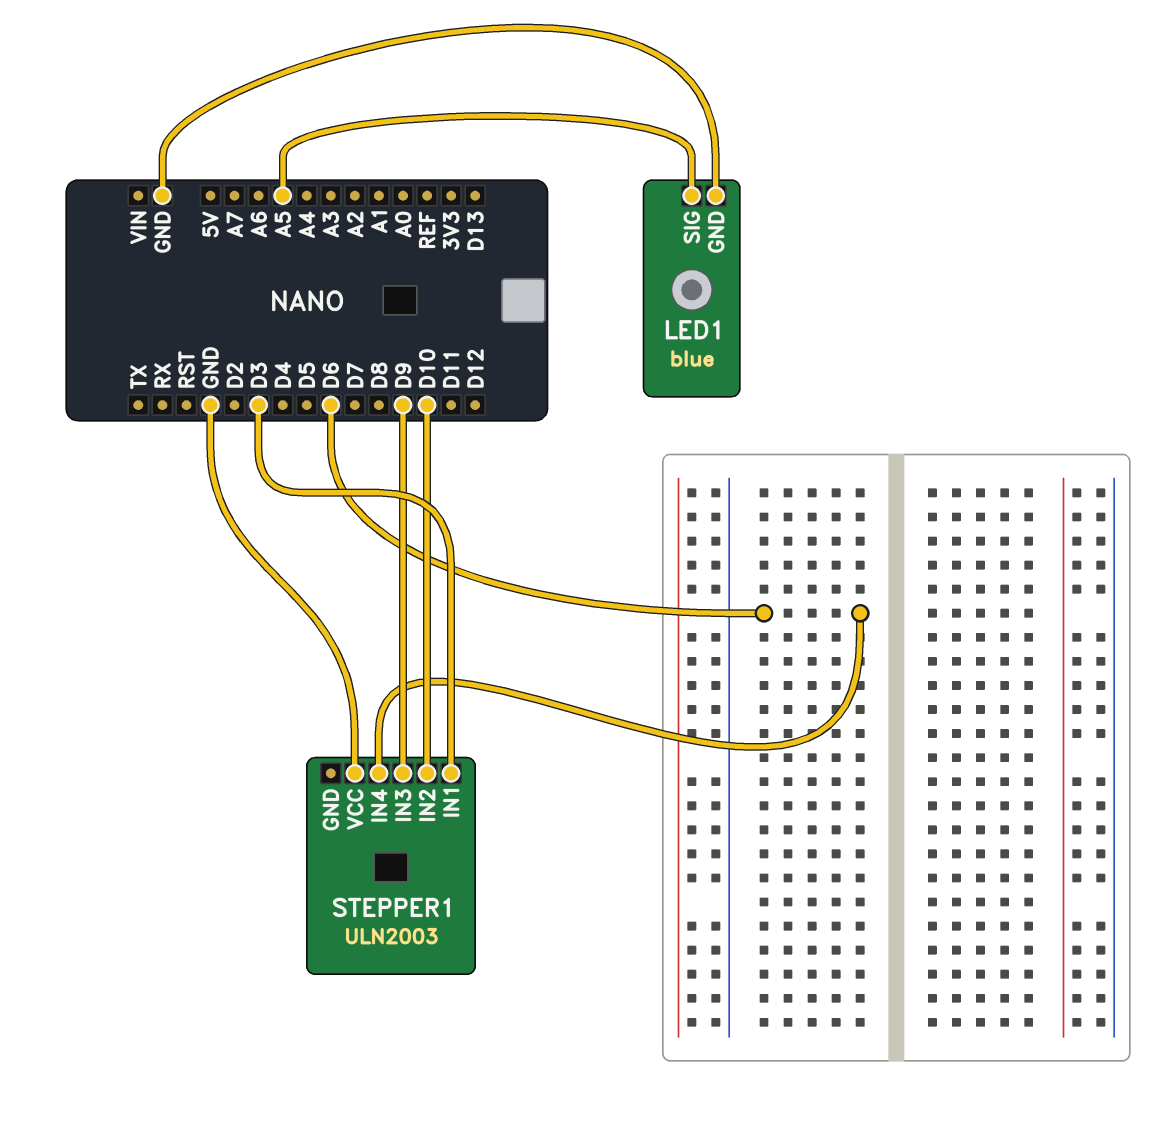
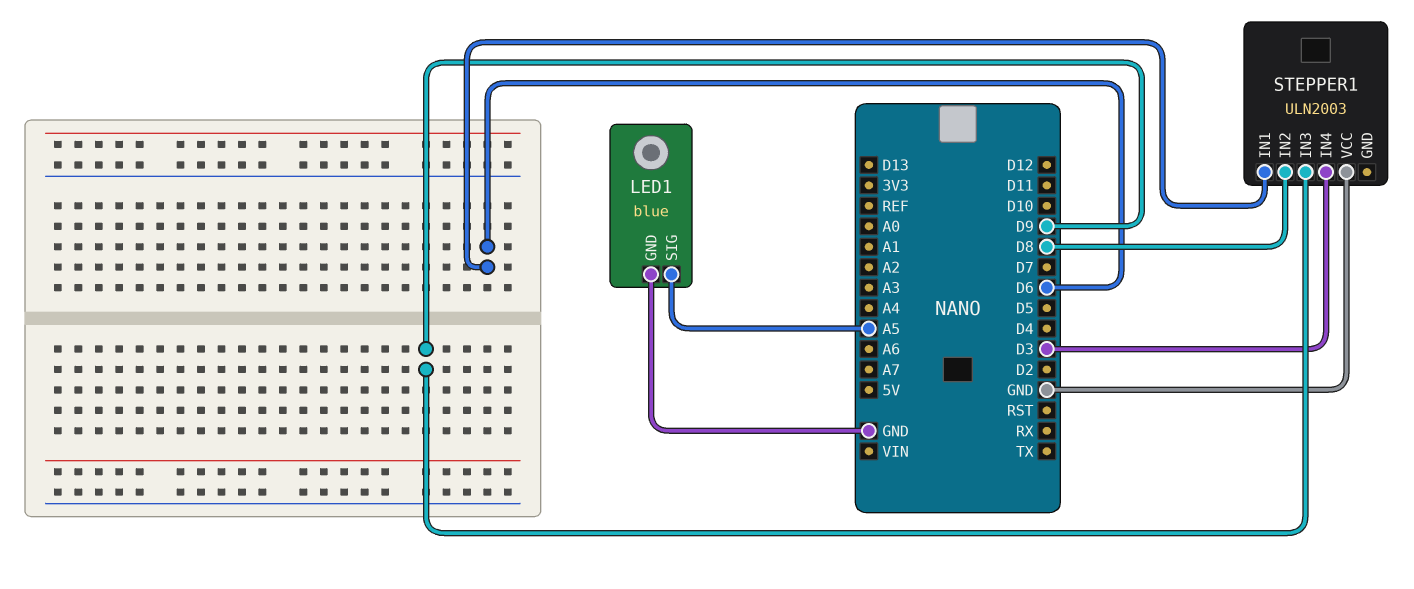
STEPPER1 pin IN1: D3 -> D6
STEPPER1 pin IN2: D10 -> D8
STEPPER1 pin IN4: D6 -> D3

